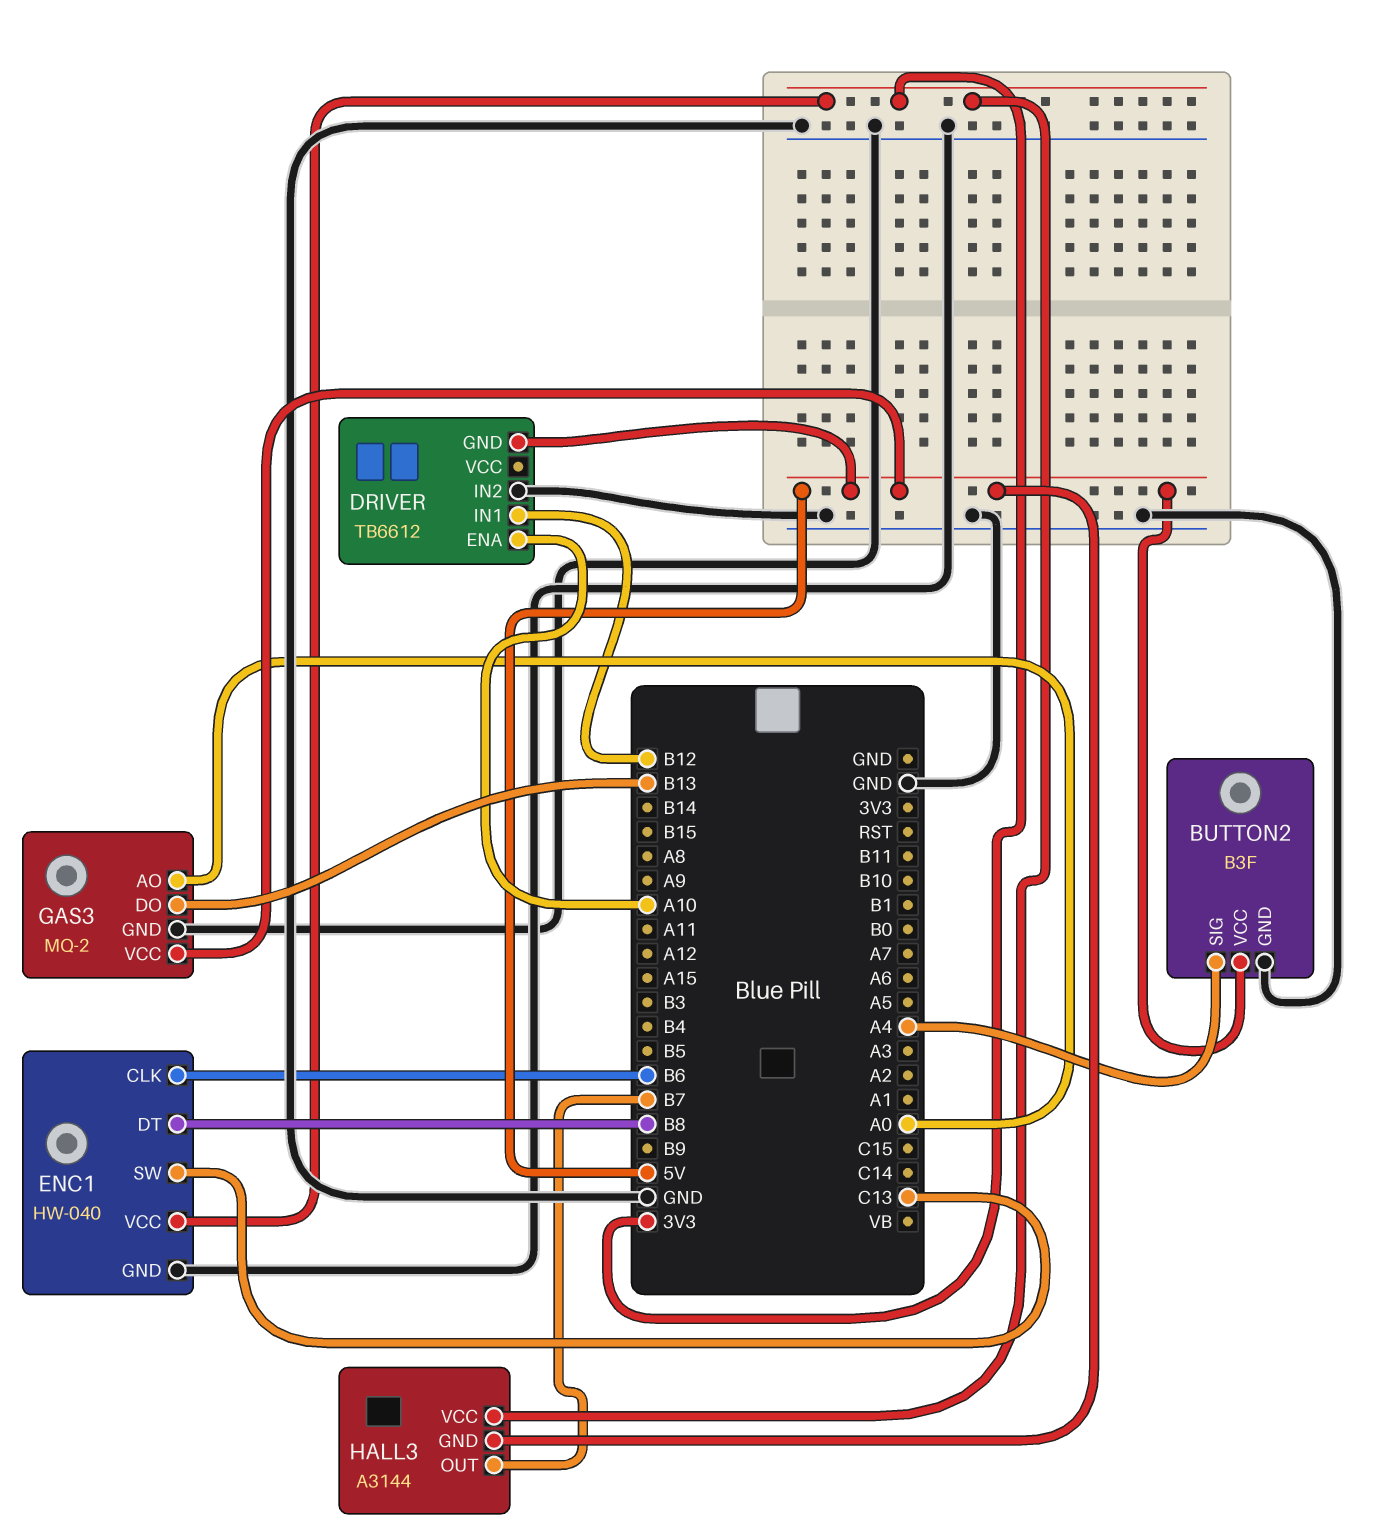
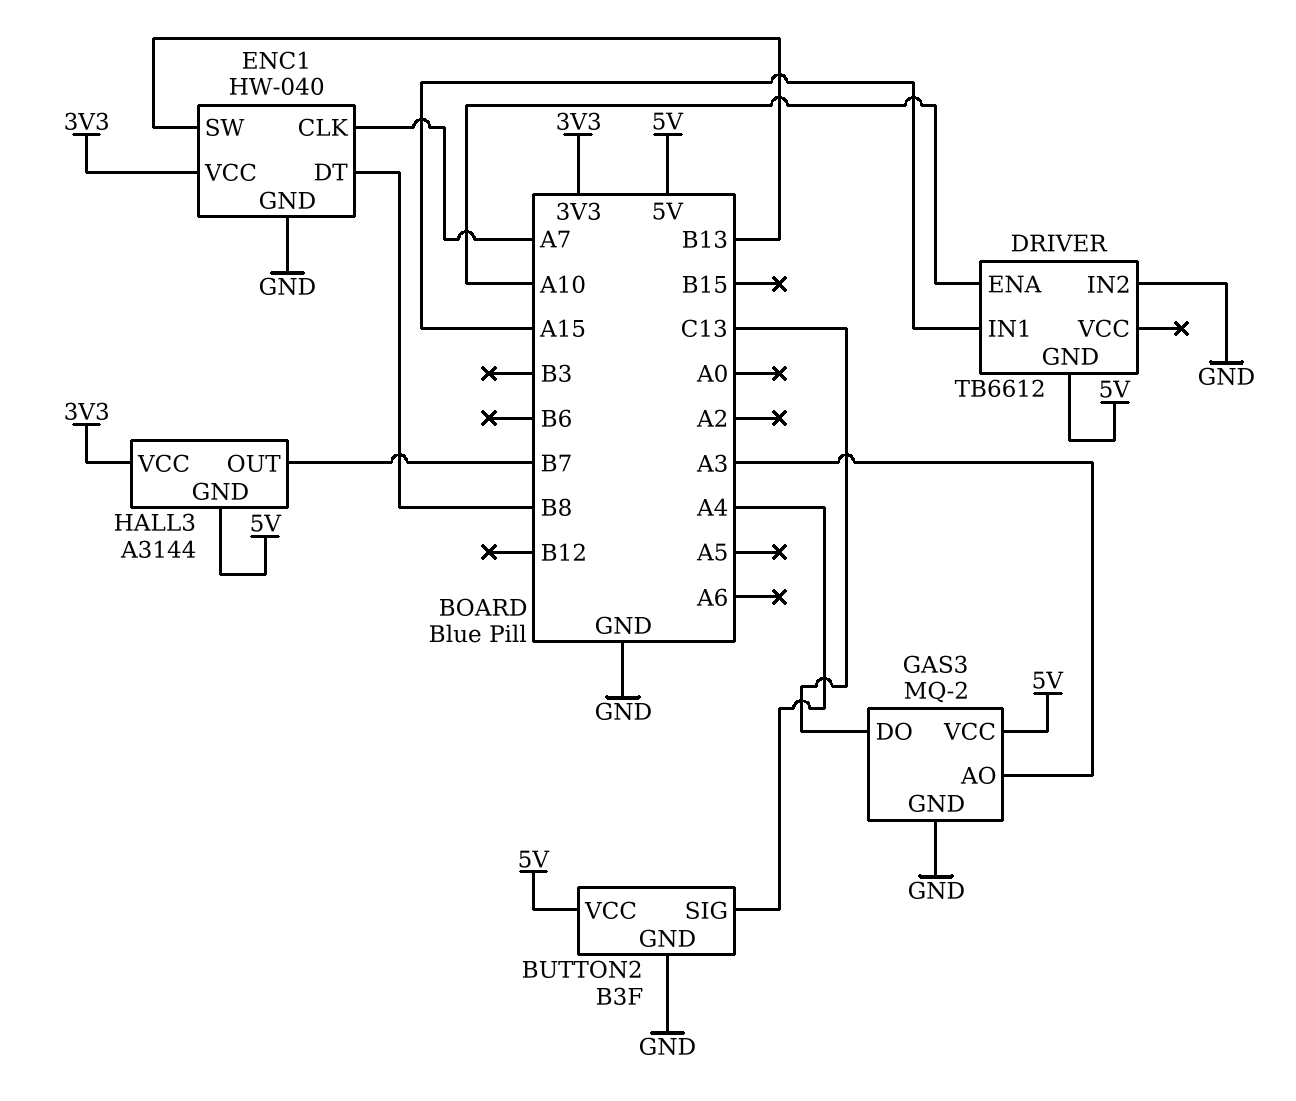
DRIVER pin IN1: B12 -> A15
ENC1 pin CLK: B6 -> A7
ENC1 pin SW: C13 -> B13
GAS3 pin AO: A0 -> A3
GAS3 pin DO: B13 -> C13

